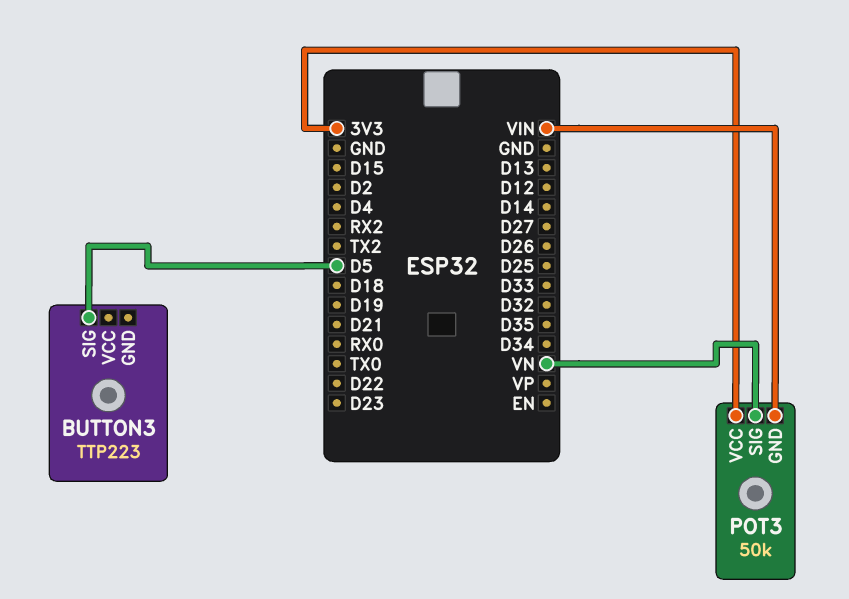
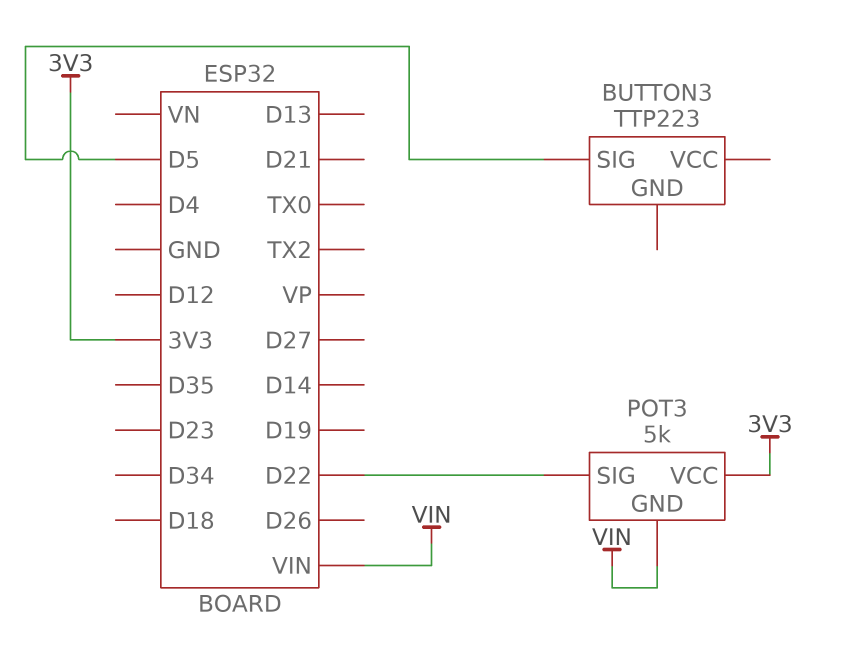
POT3: 50k -> 5k
POT3 pin SIG: VN -> D22

